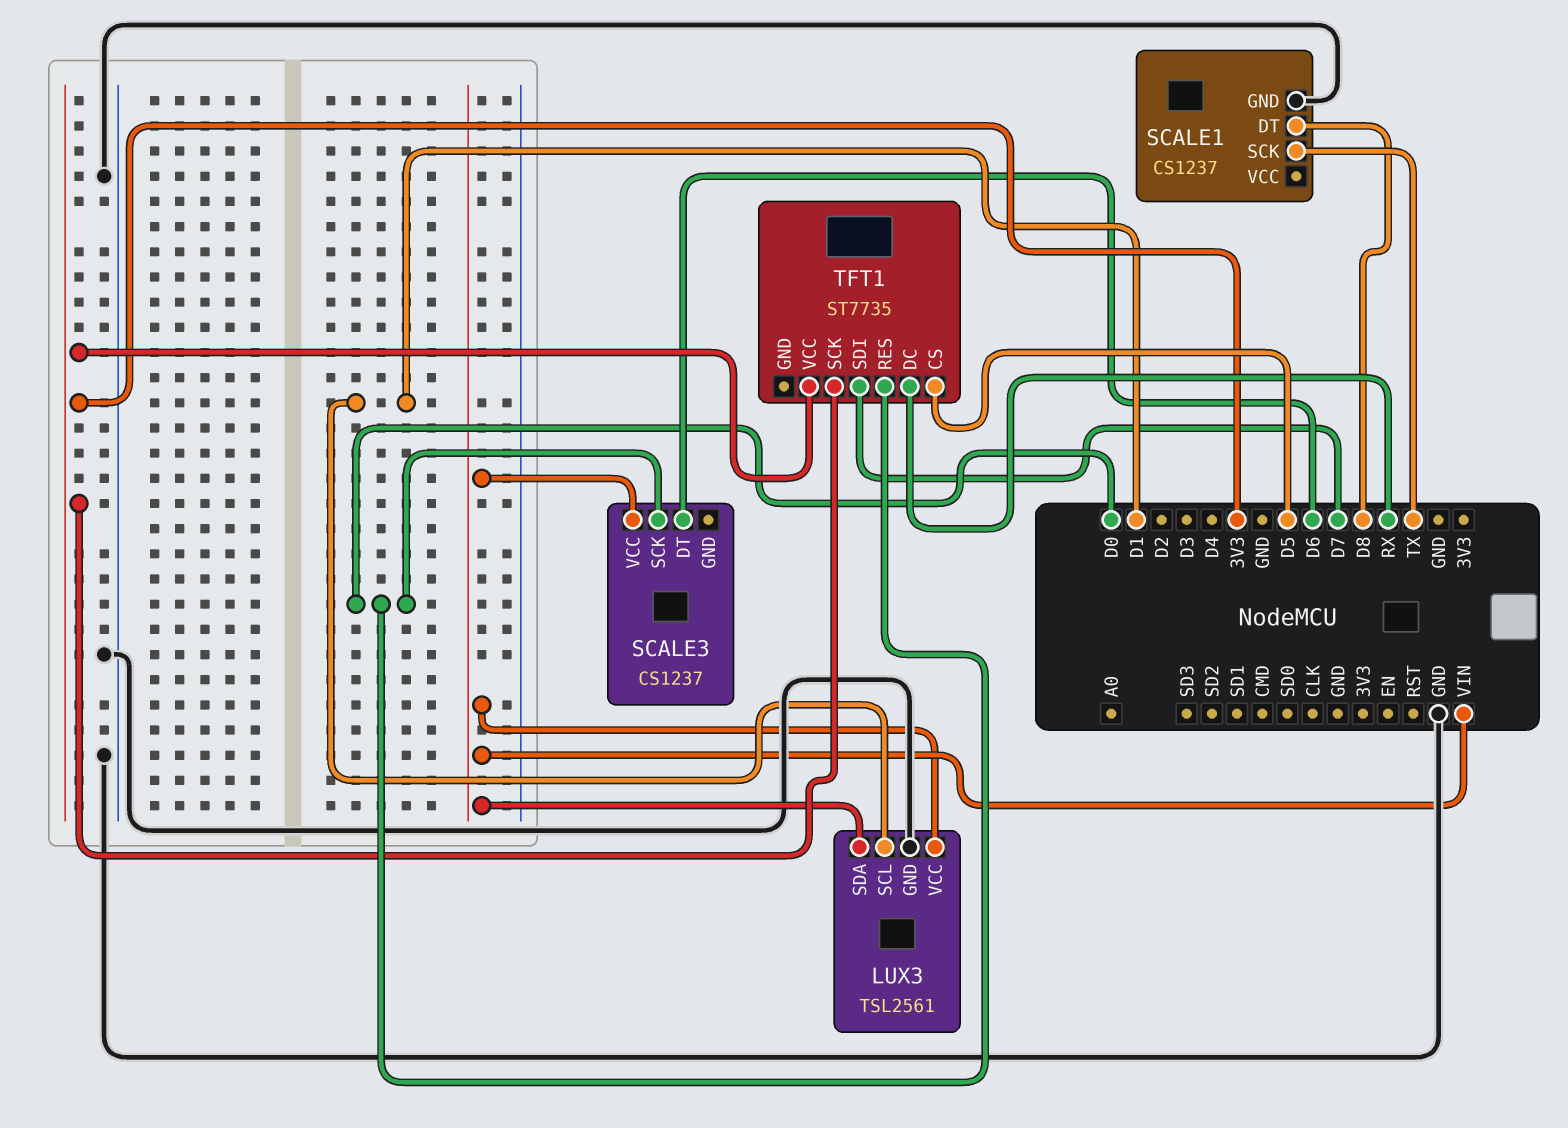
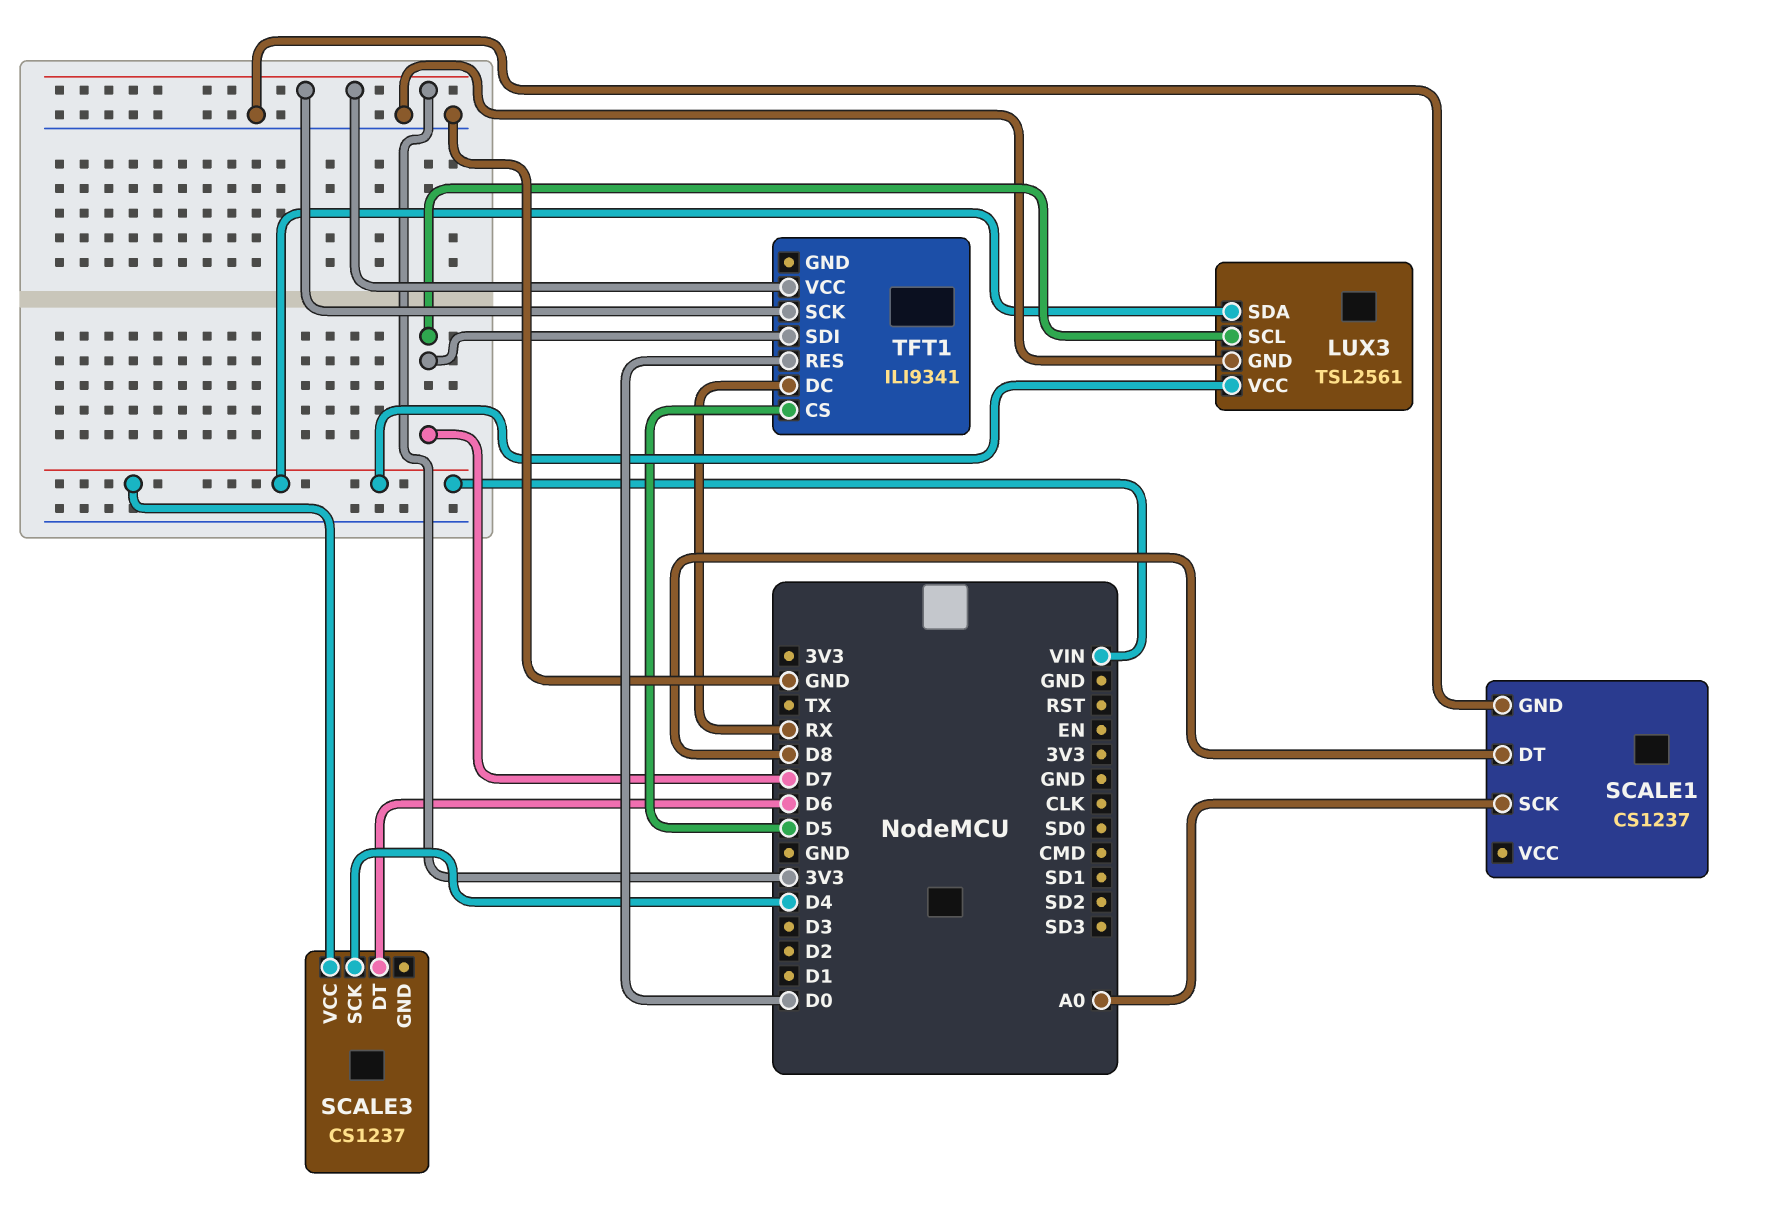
LUX3 pin SCL: D1 -> D7
SCALE1 pin SCK: TX -> A0
SCALE3 pin SCK: D0 -> D4
TFT1: ST7735 -> ILI9341

